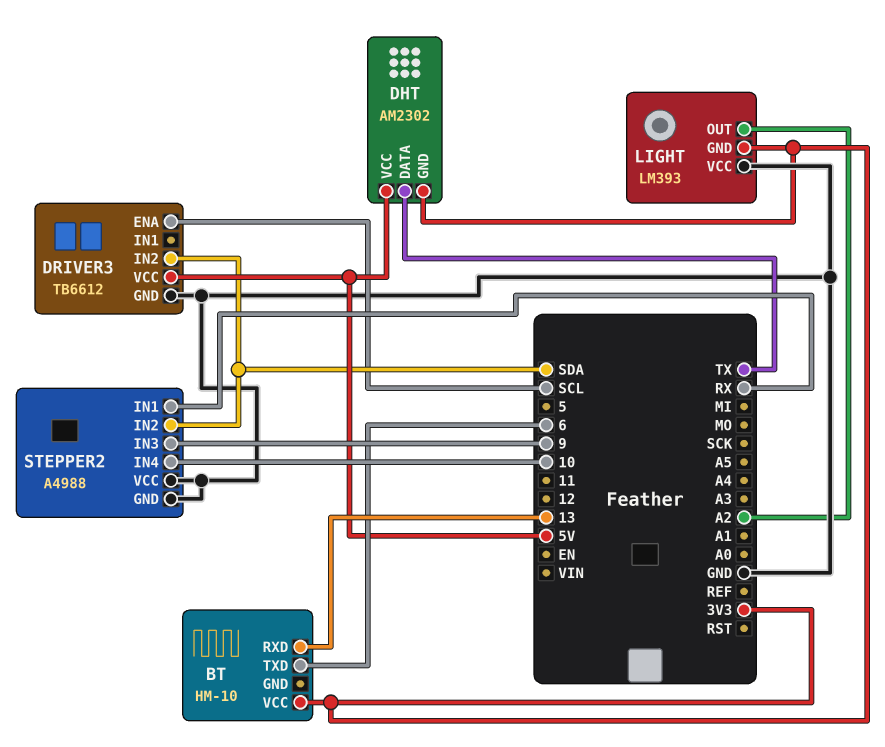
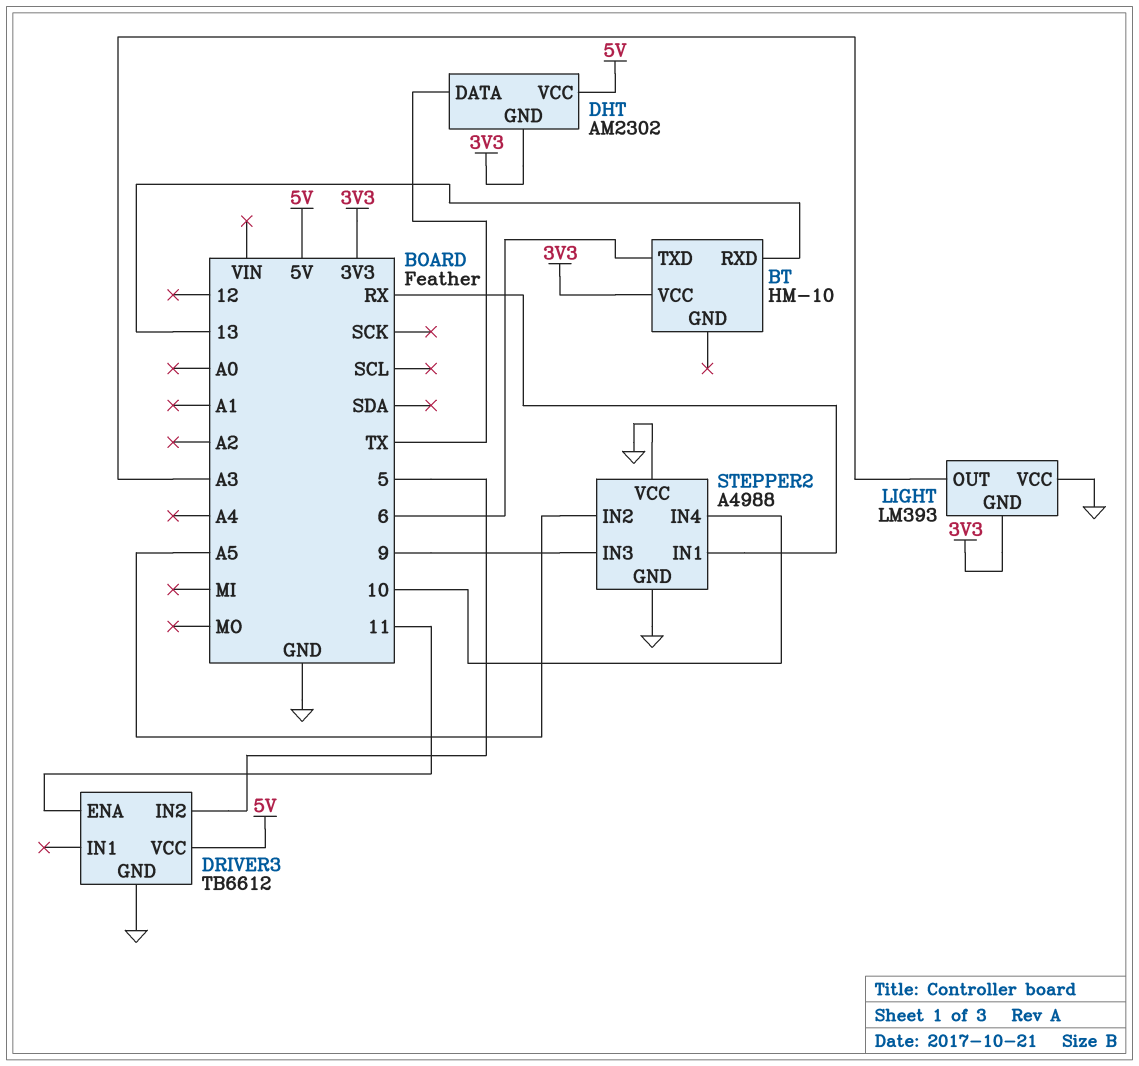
DRIVER3 pin ENA: SCL -> 11
DRIVER3 pin IN2: SDA -> 5
LIGHT pin OUT: A2 -> A3
STEPPER2 pin IN2: SDA -> A5

